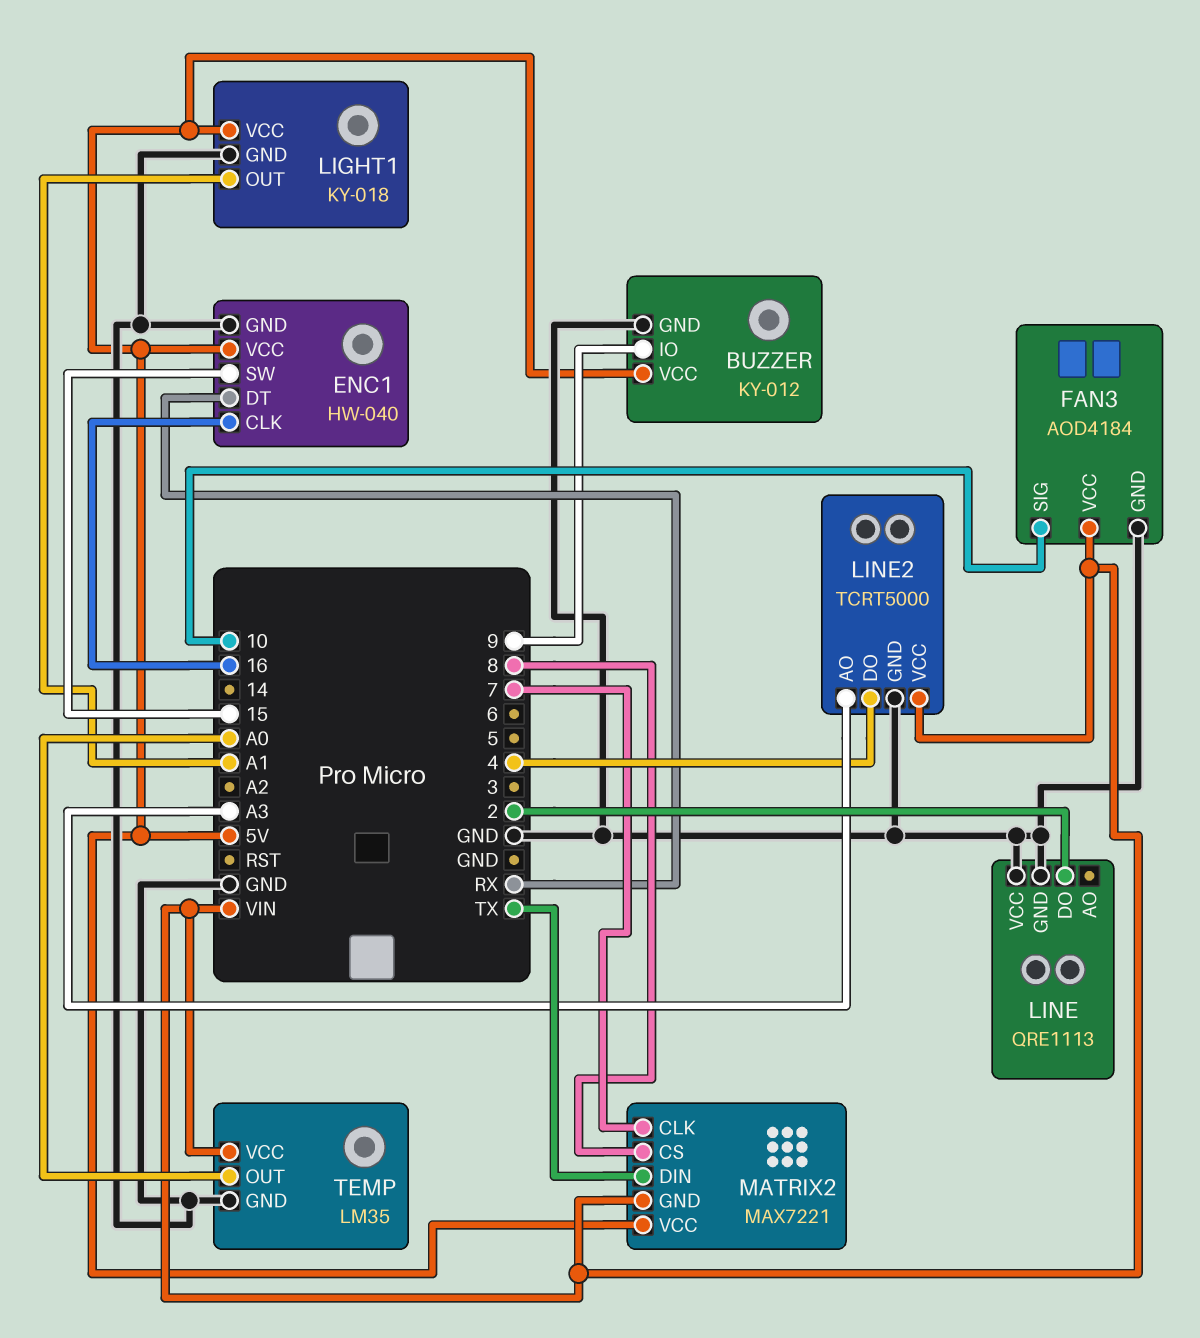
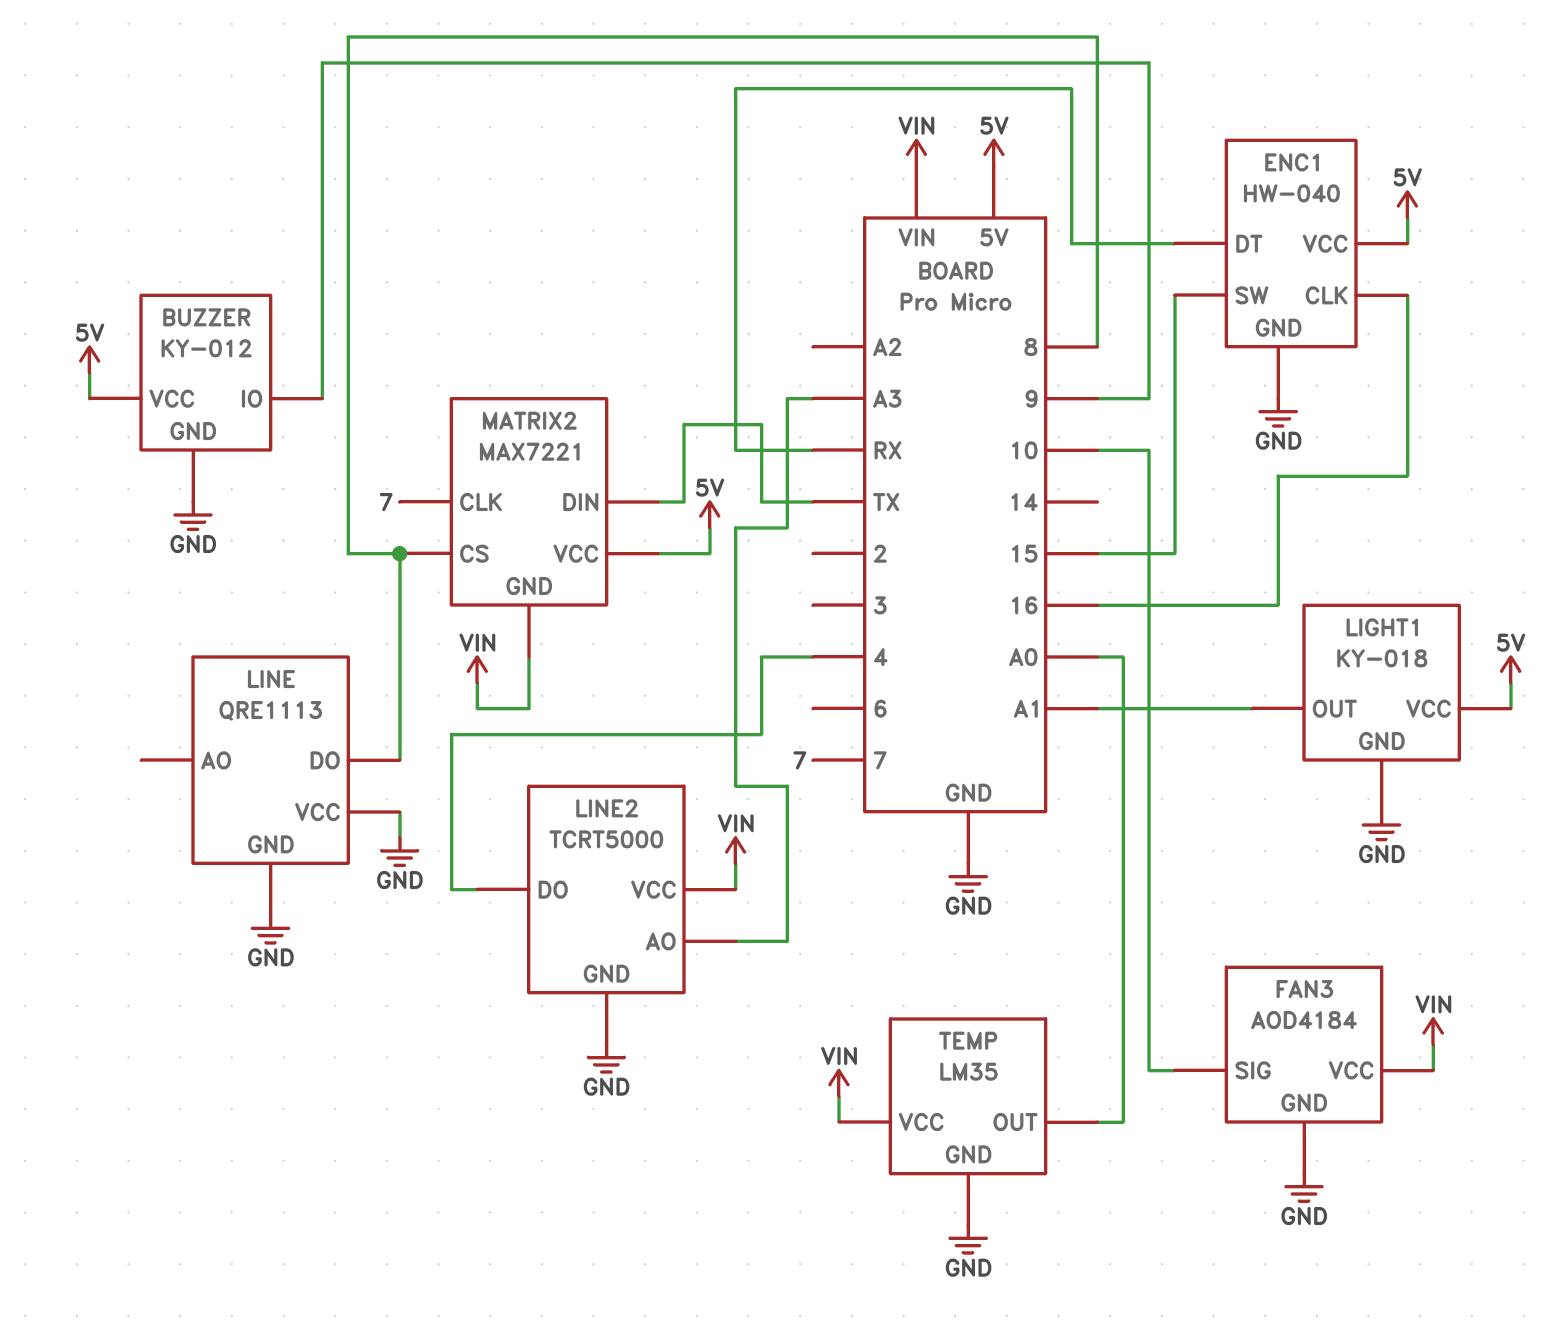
LINE pin DO: 2 -> 8

